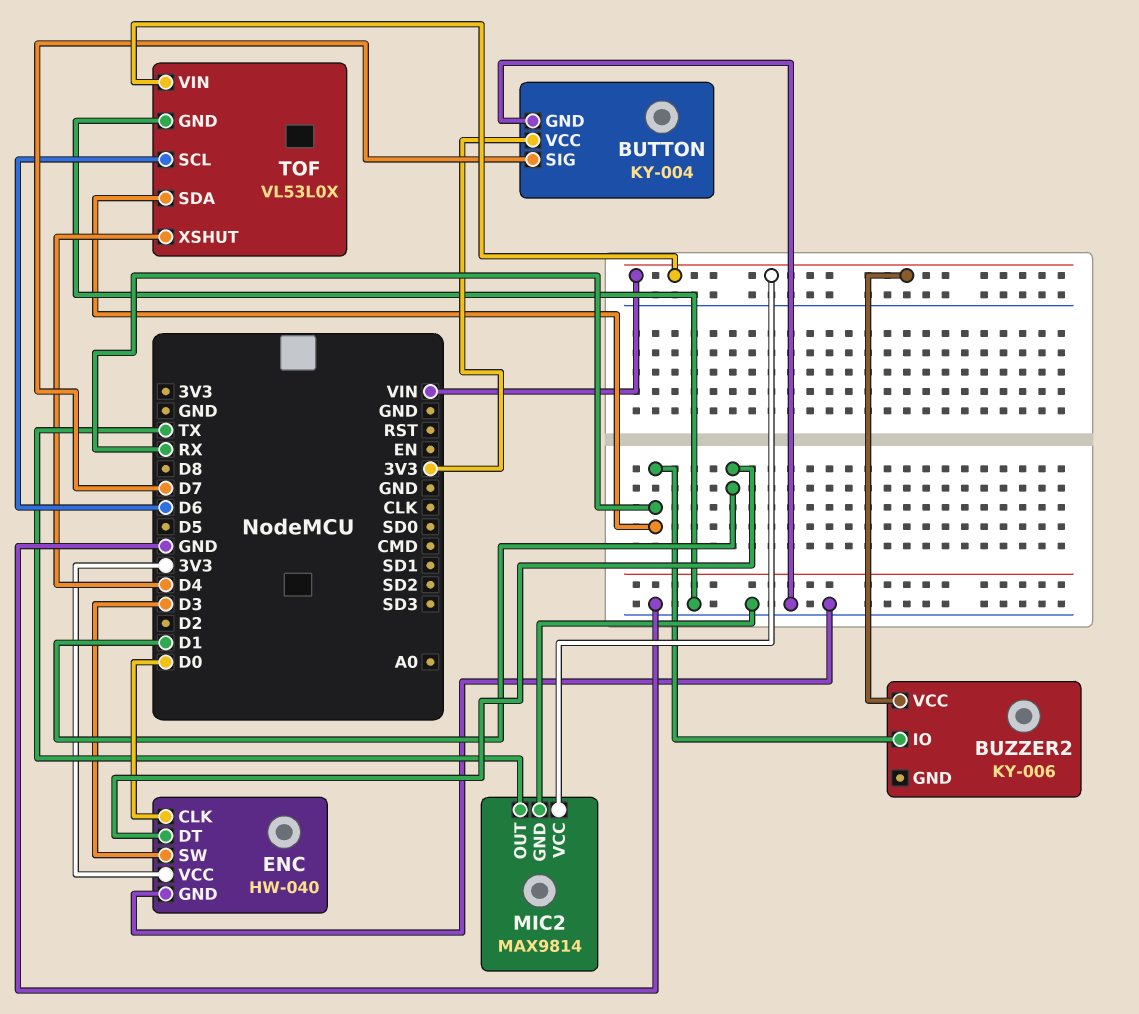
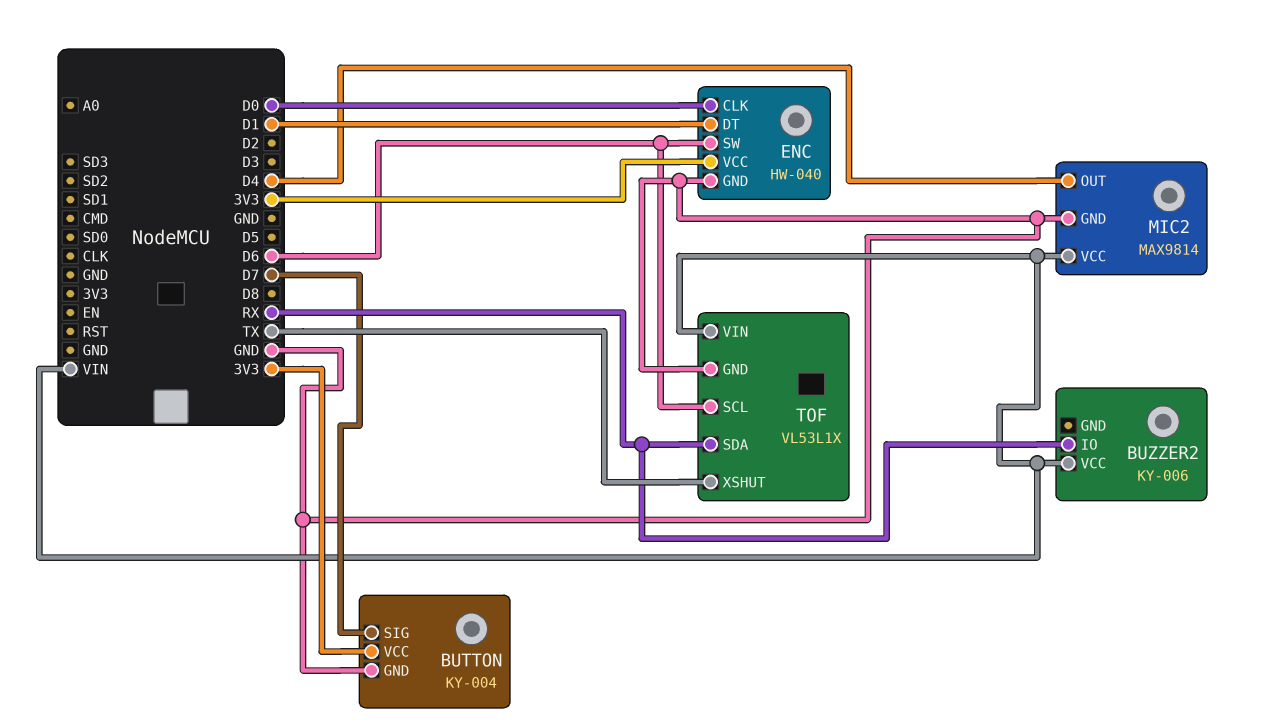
ENC pin SW: D3 -> D6
MIC2 pin OUT: TX -> D4
TOF: VL53L0X -> VL53L1X
TOF pin XSHUT: D4 -> TX

